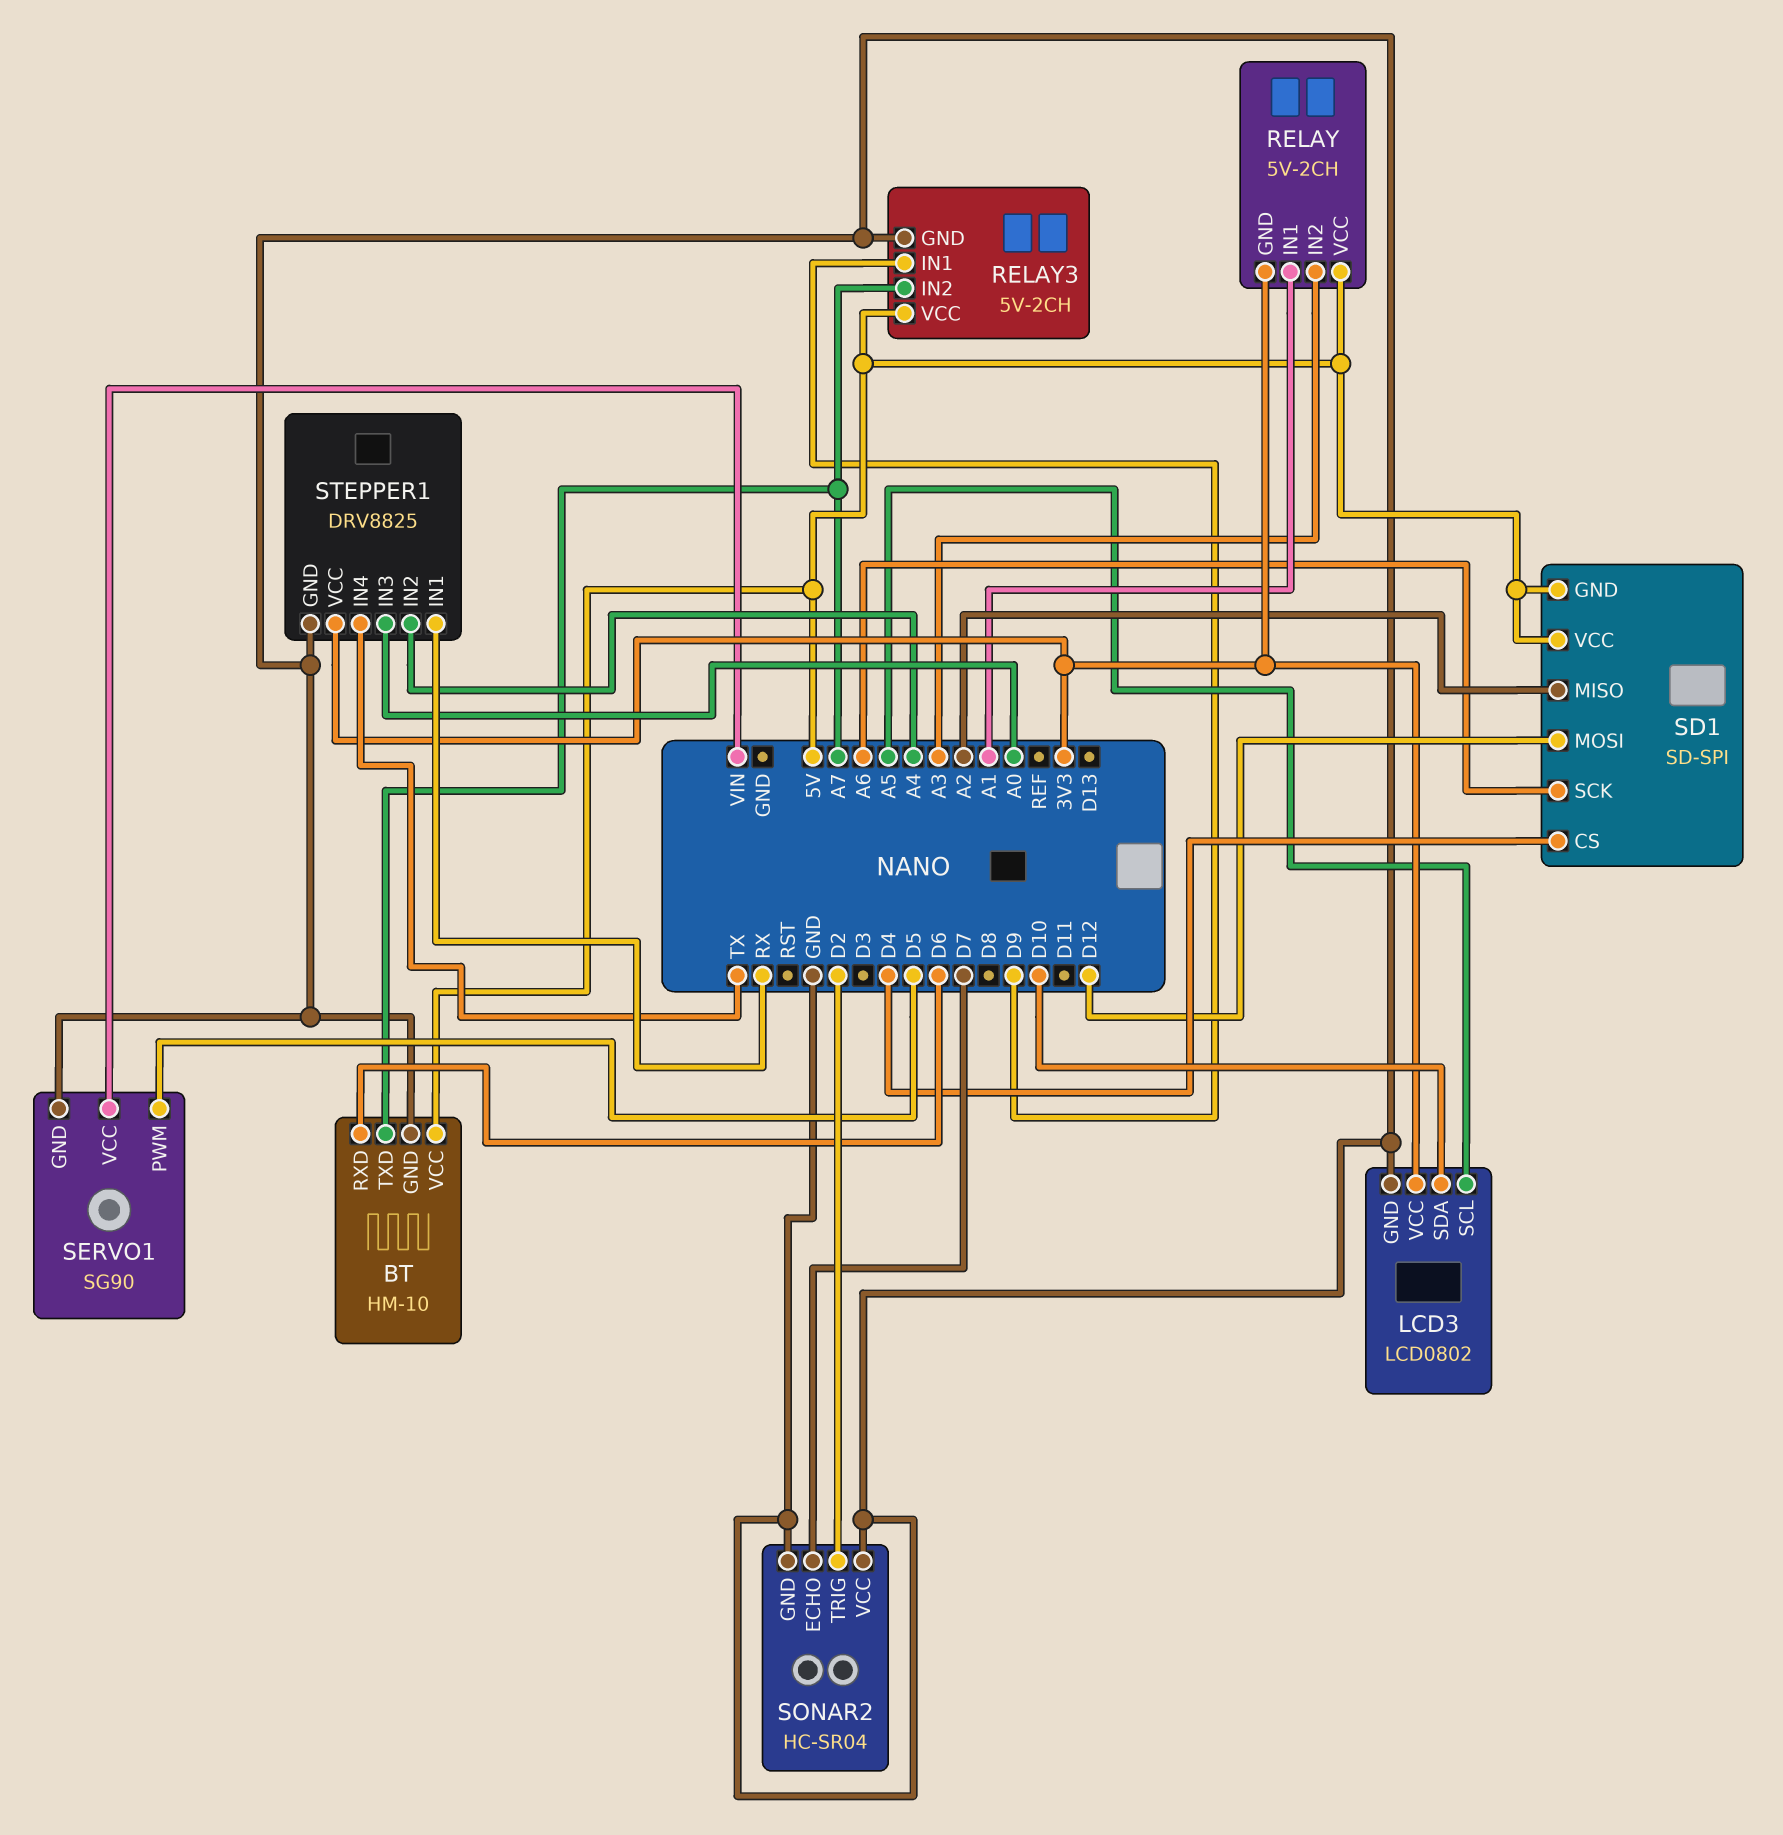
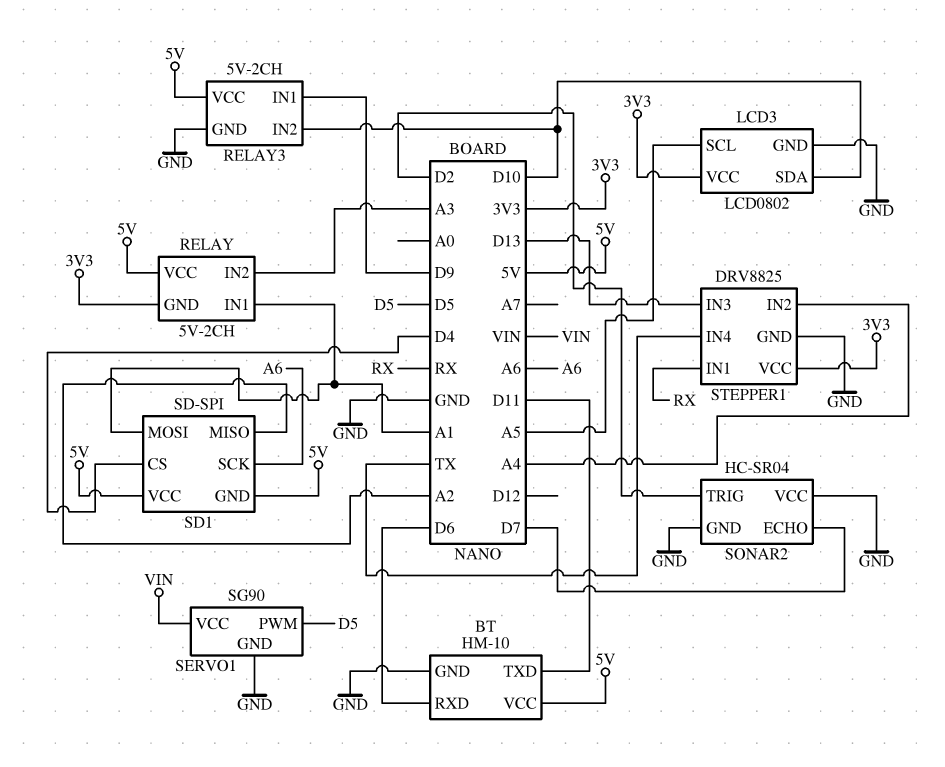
BT pin TXD: A7 -> D11
RELAY3 pin IN2: A7 -> D10
SD1 pin MOSI: D12 -> A1
STEPPER1 pin IN3: A0 -> D13

